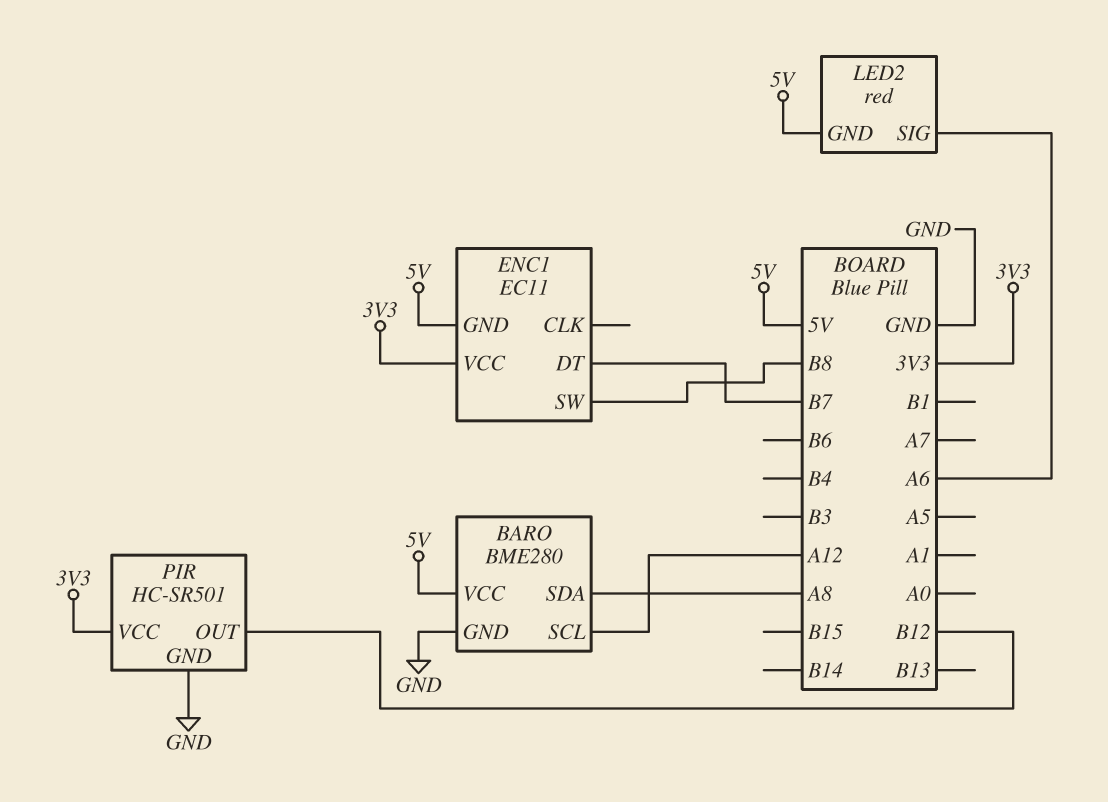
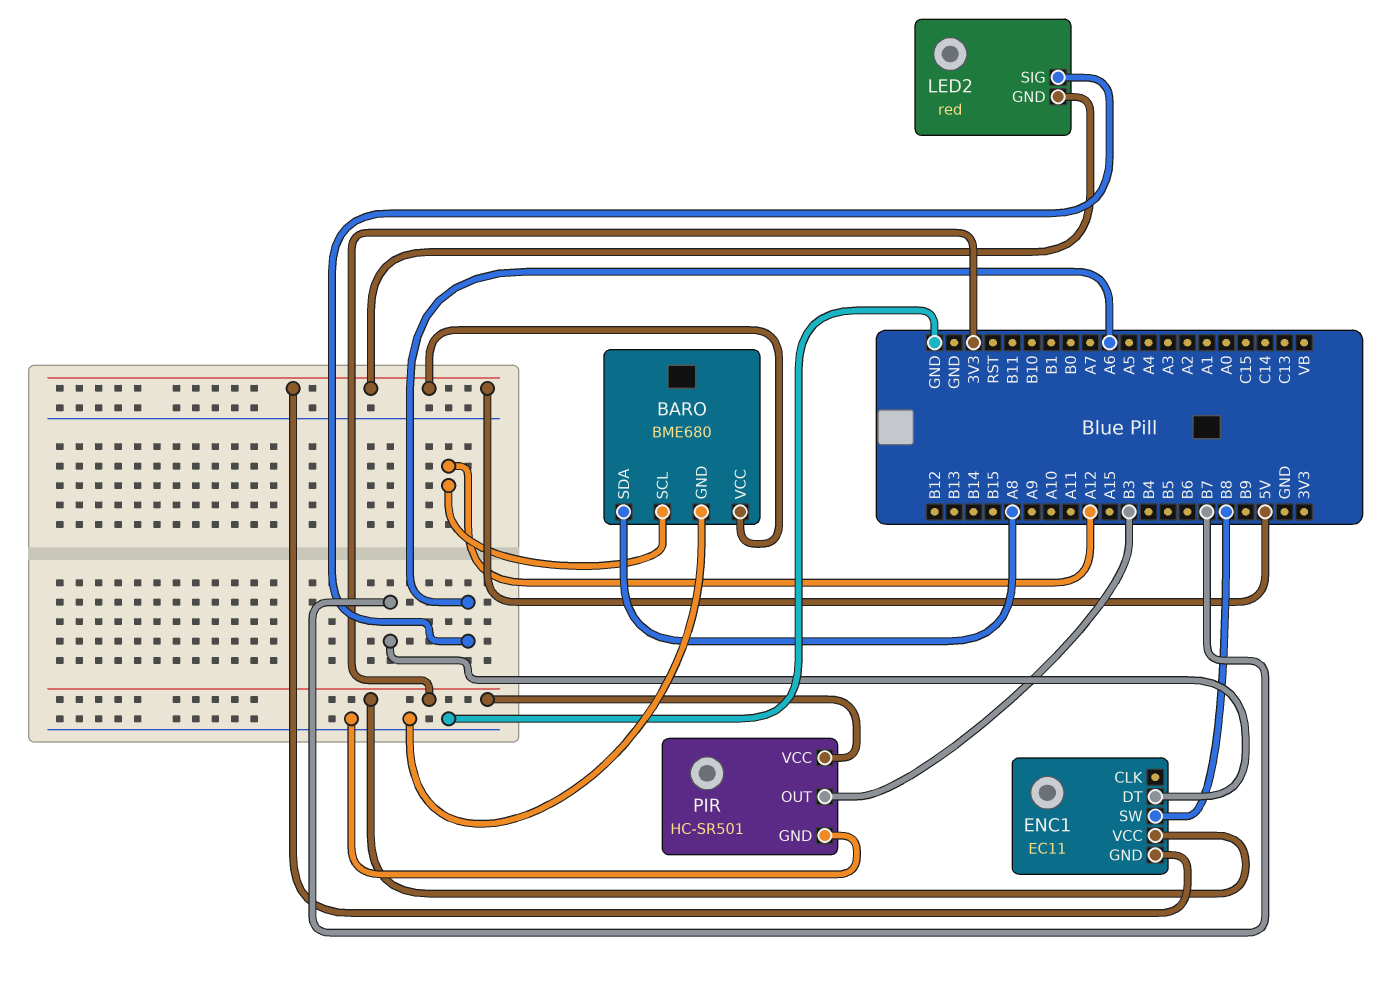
BARO: BME280 -> BME680
PIR pin OUT: B12 -> B3

